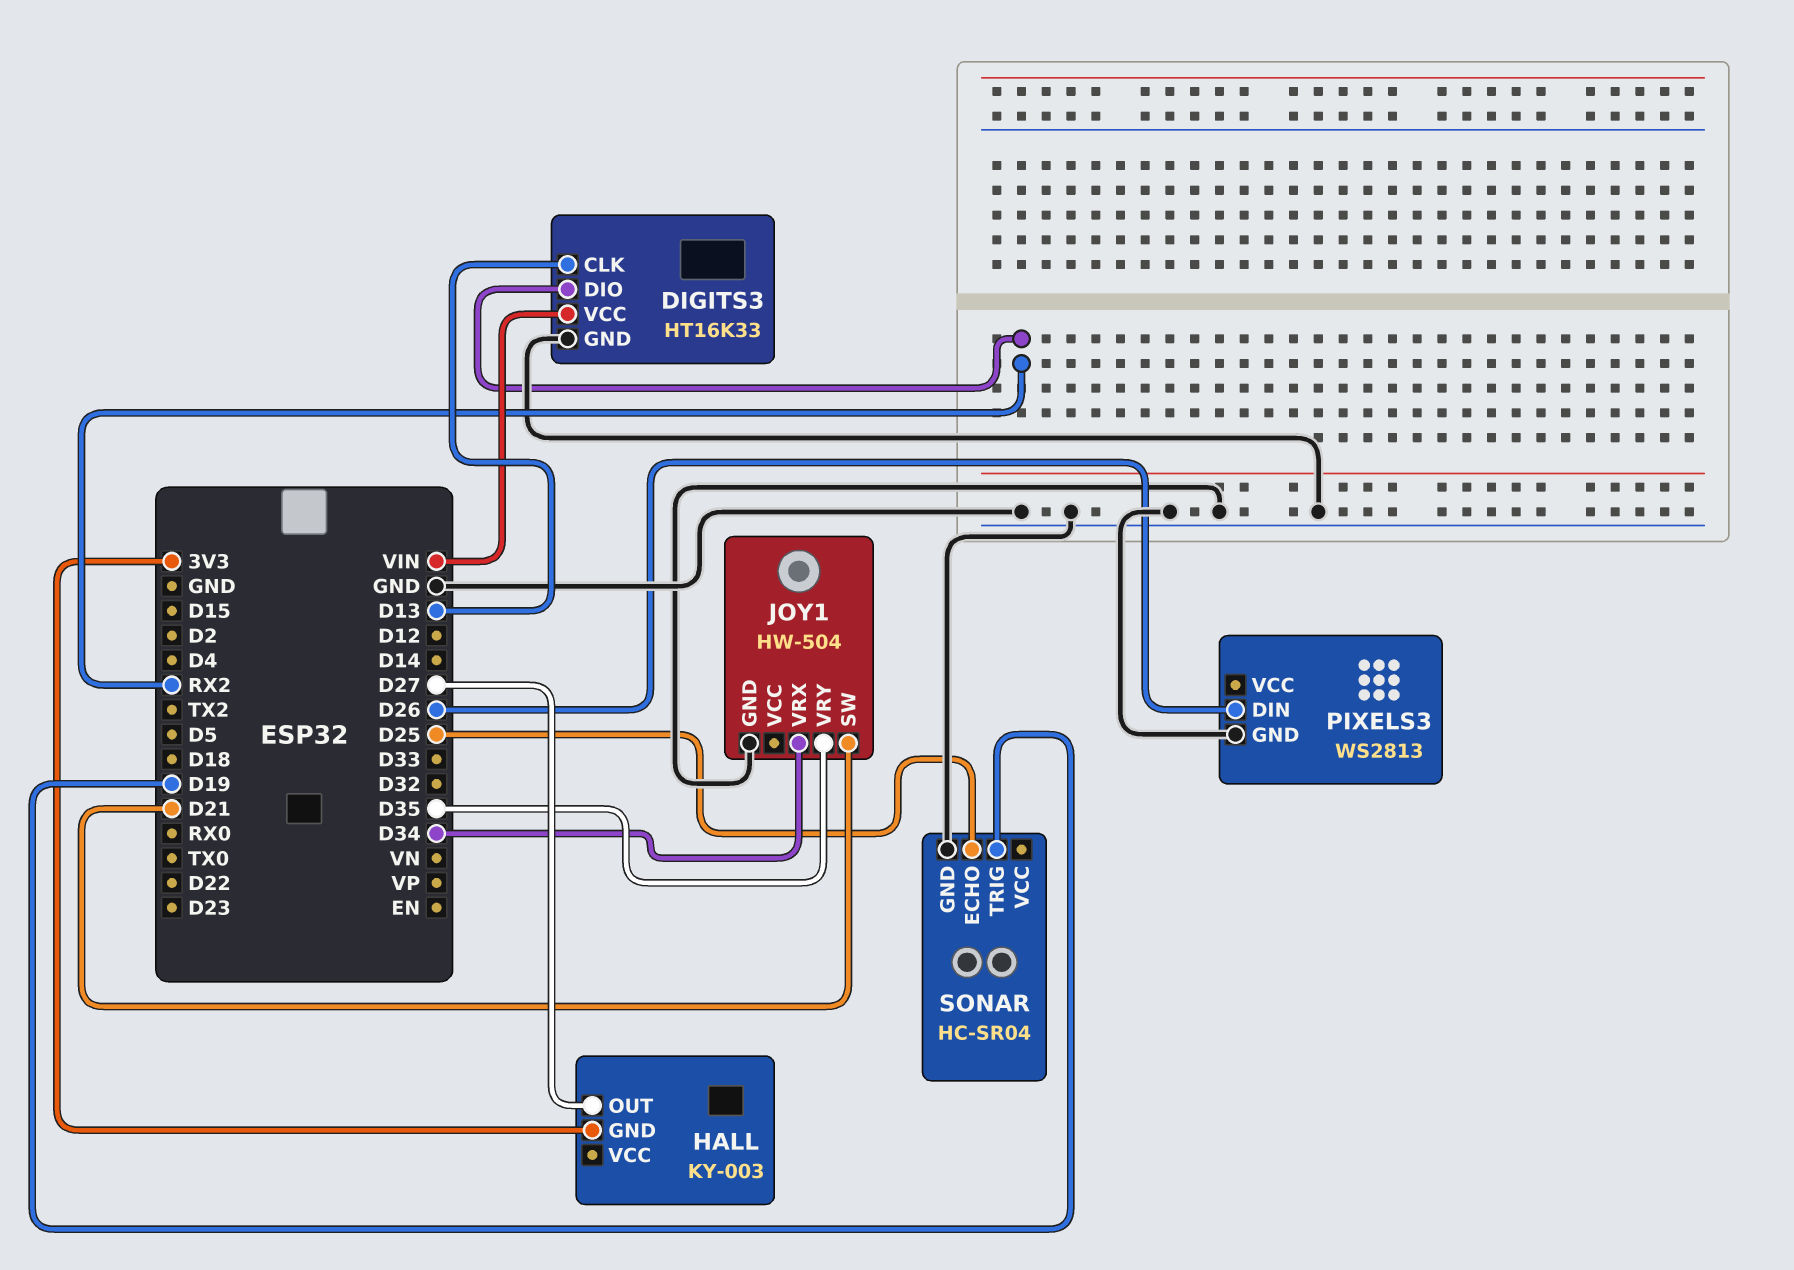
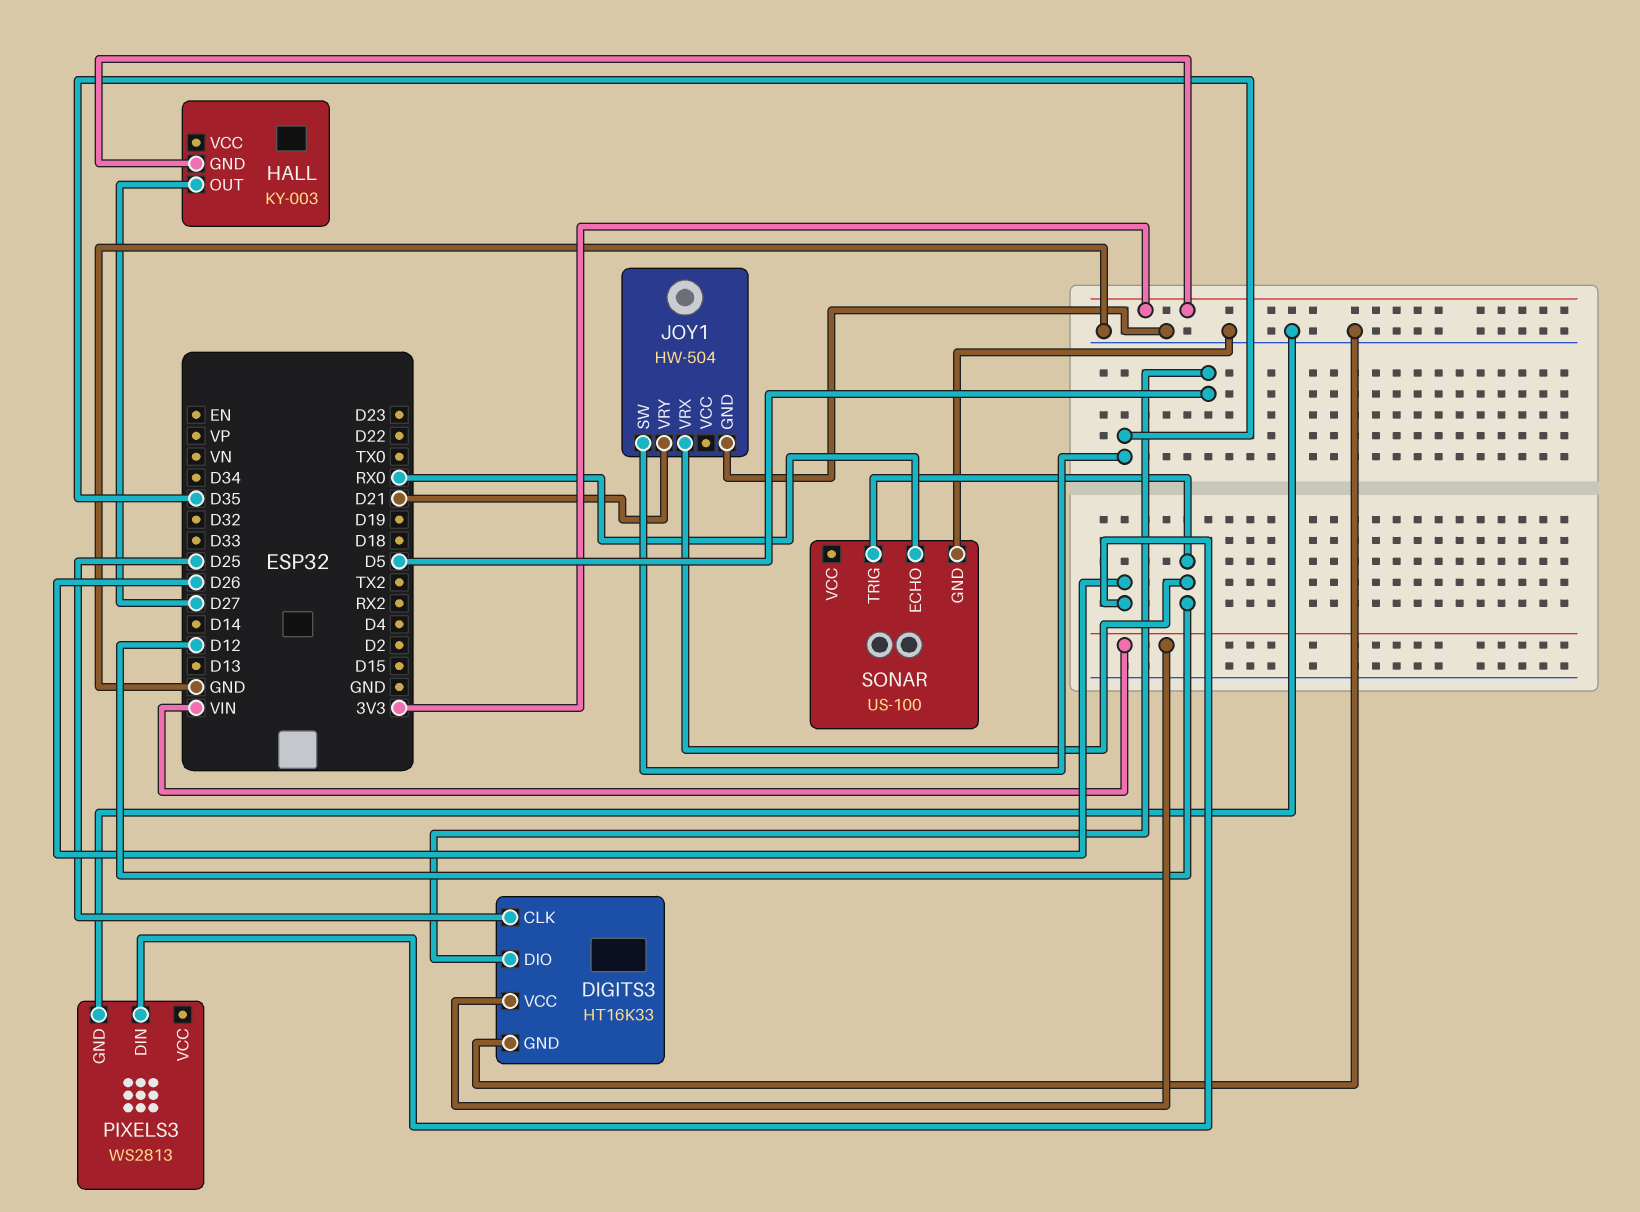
DIGITS3 pin CLK: D13 -> D25
DIGITS3 pin DIO: RX2 -> D5
JOY1 pin SW: D21 -> D35
JOY1 pin VRX: D34 -> D12
JOY1 pin VRY: D35 -> D21
SONAR: HC-SR04 -> US-100
SONAR pin ECHO: D25 -> RX0
SONAR pin TRIG: D19 -> D12

